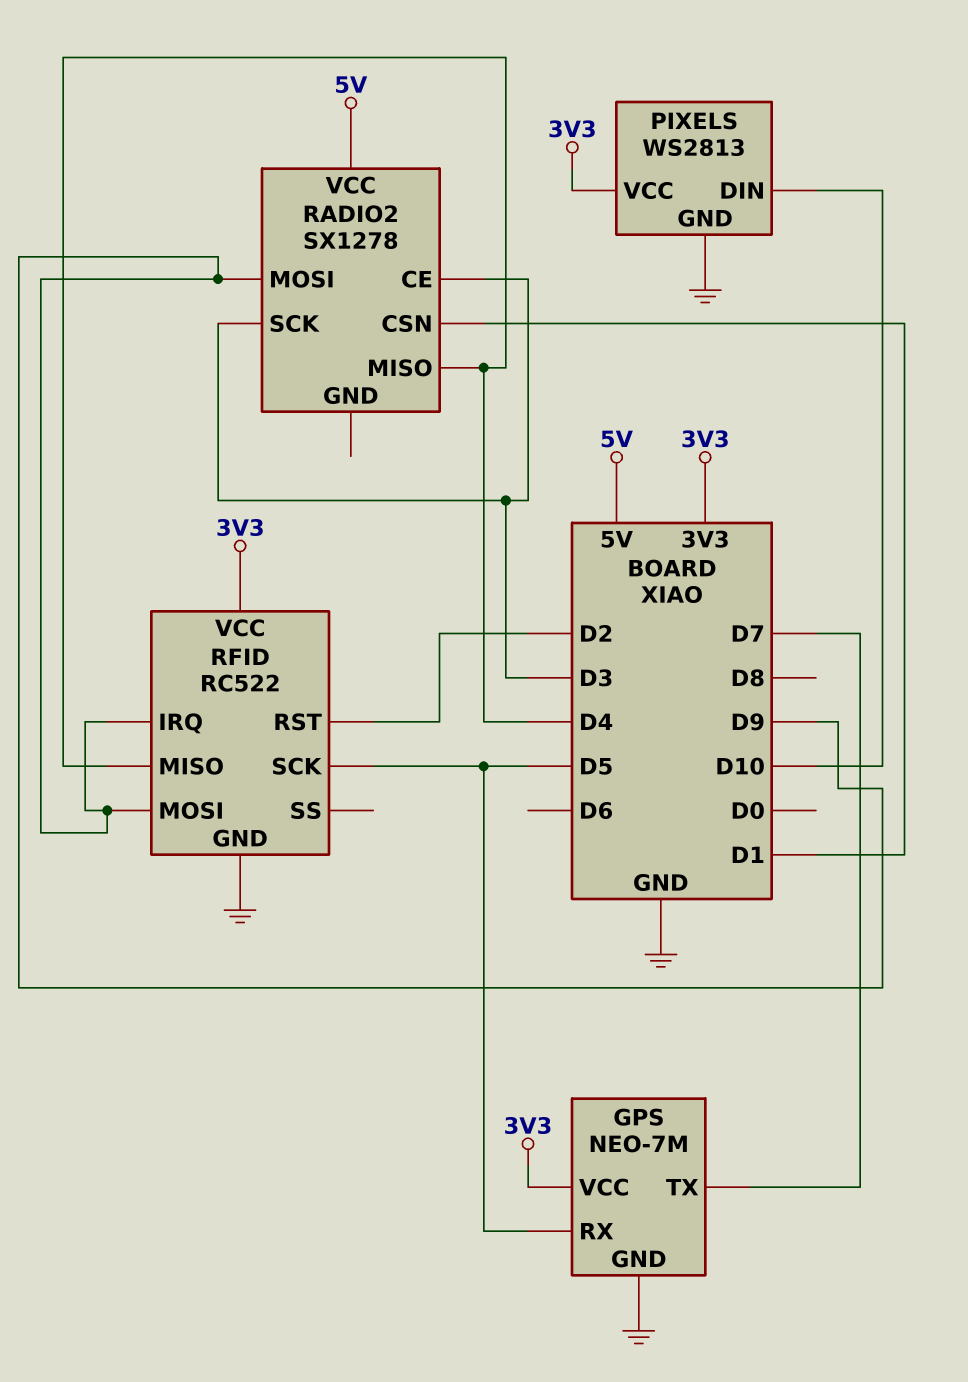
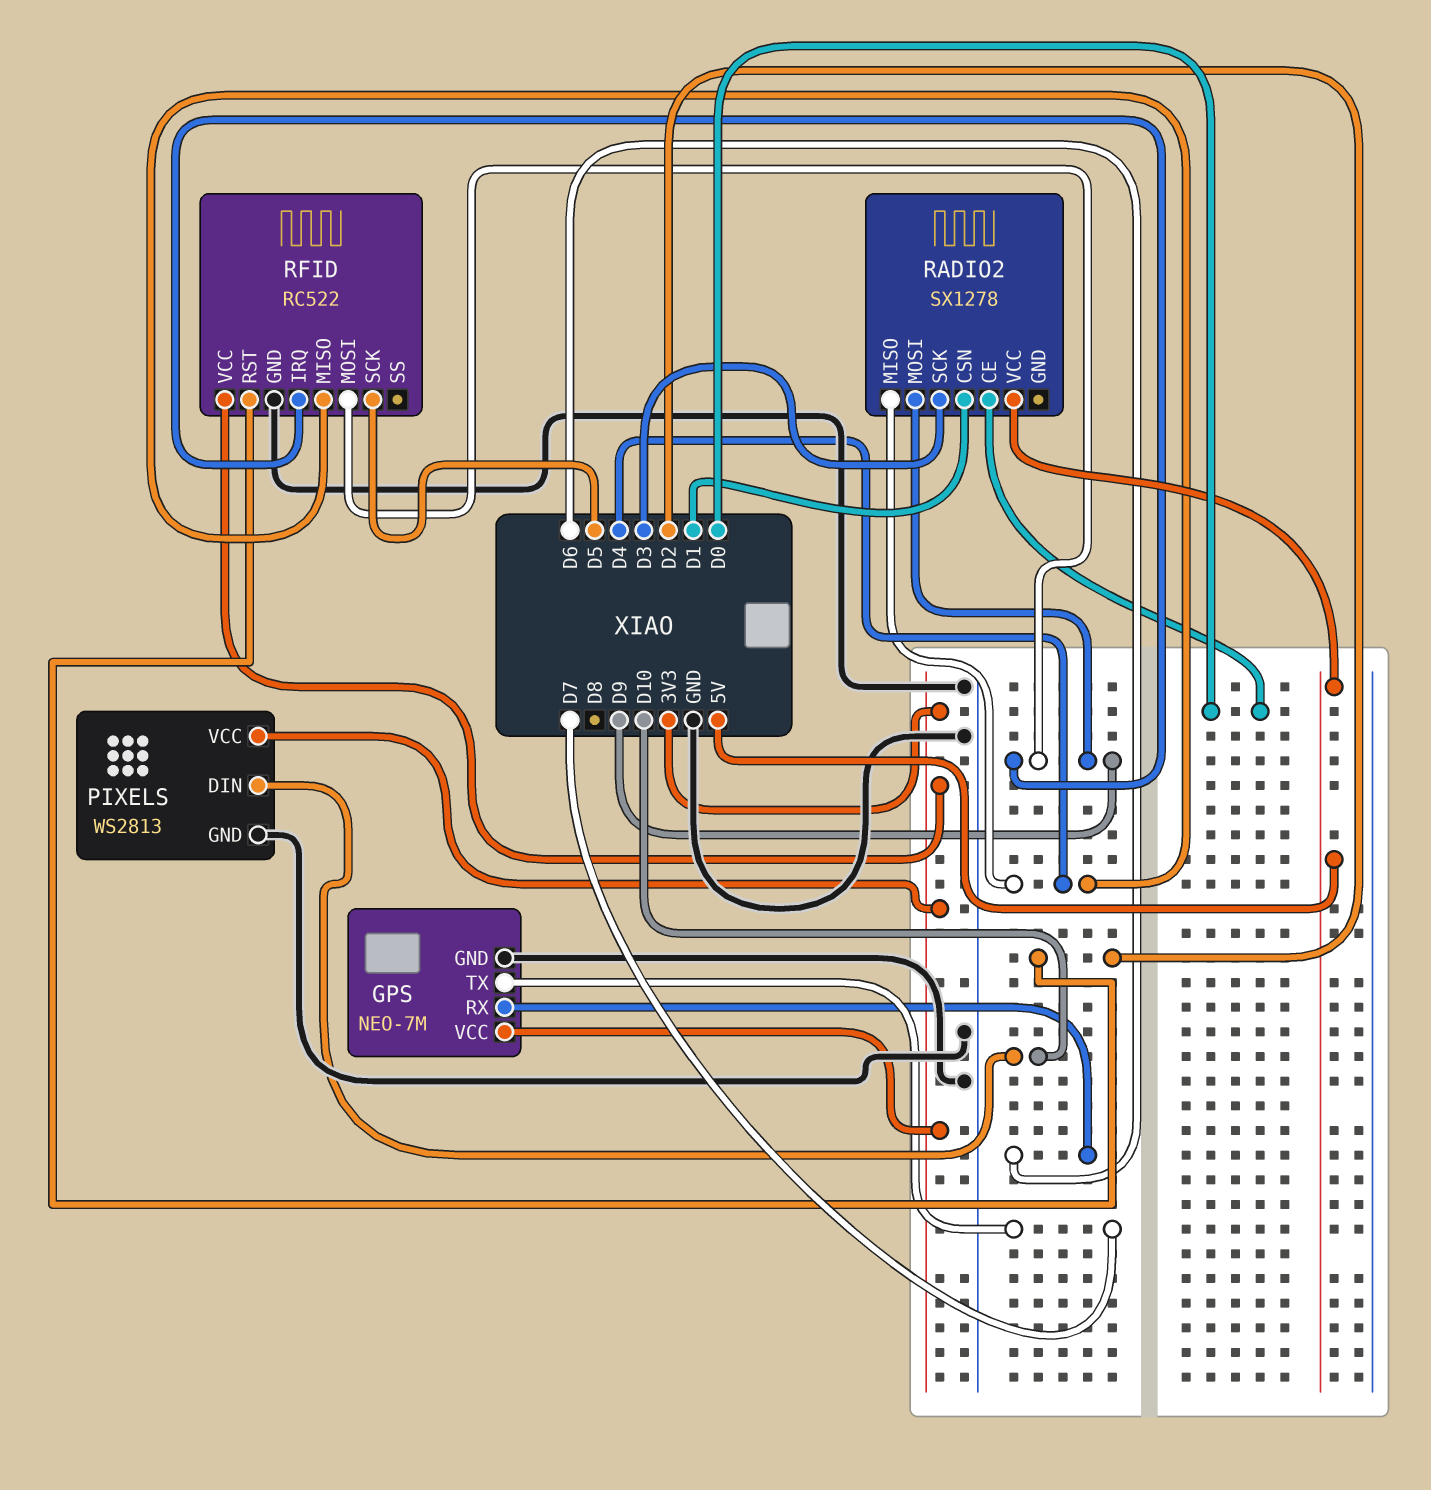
GPS pin RX: D5 -> D6
RADIO2 pin CE: D3 -> D0

